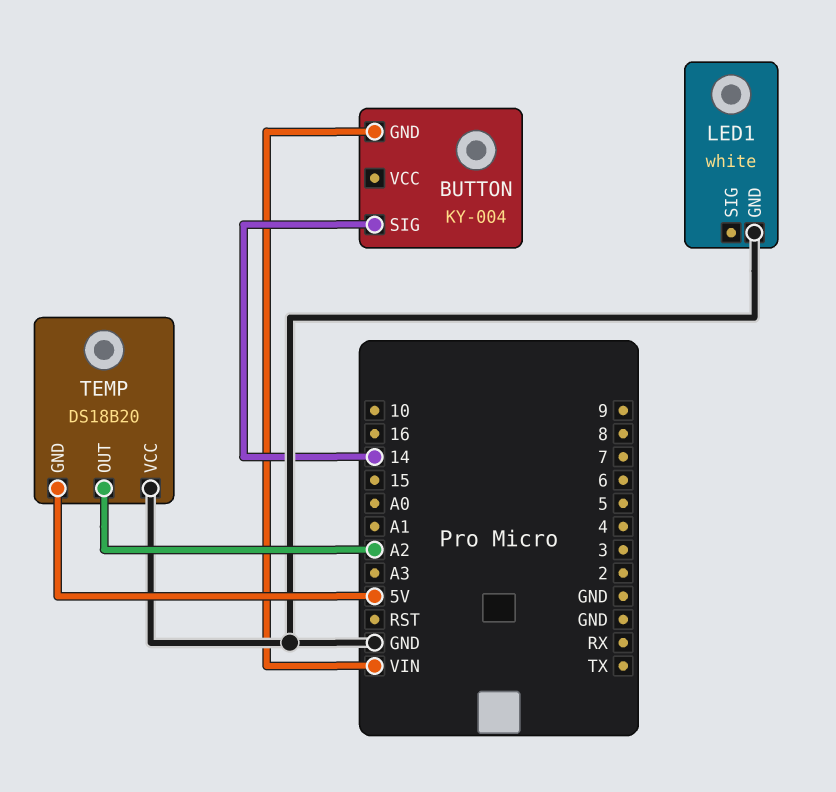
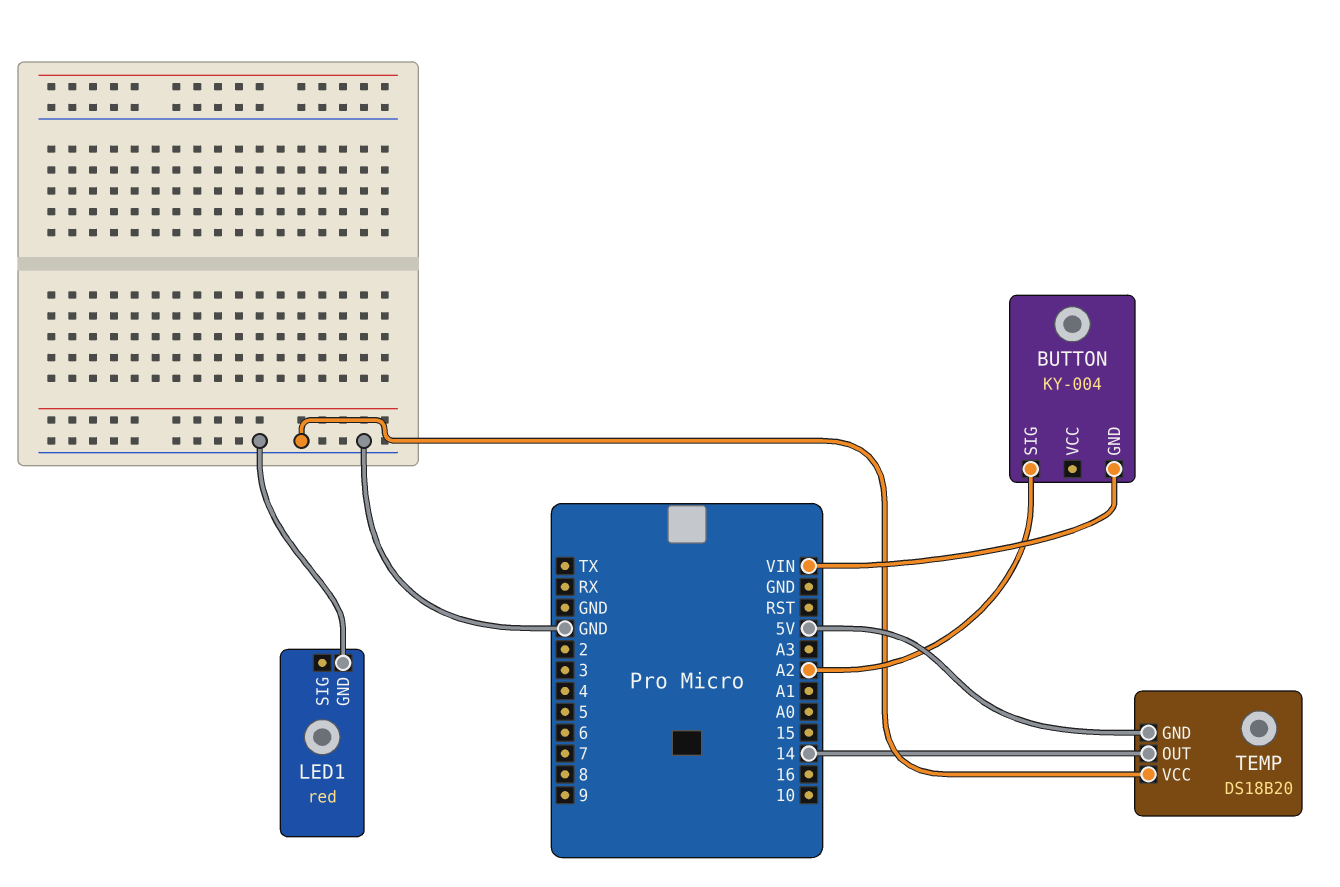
BUTTON pin SIG: 14 -> A2
LED1: white -> red
TEMP pin OUT: A2 -> 14

